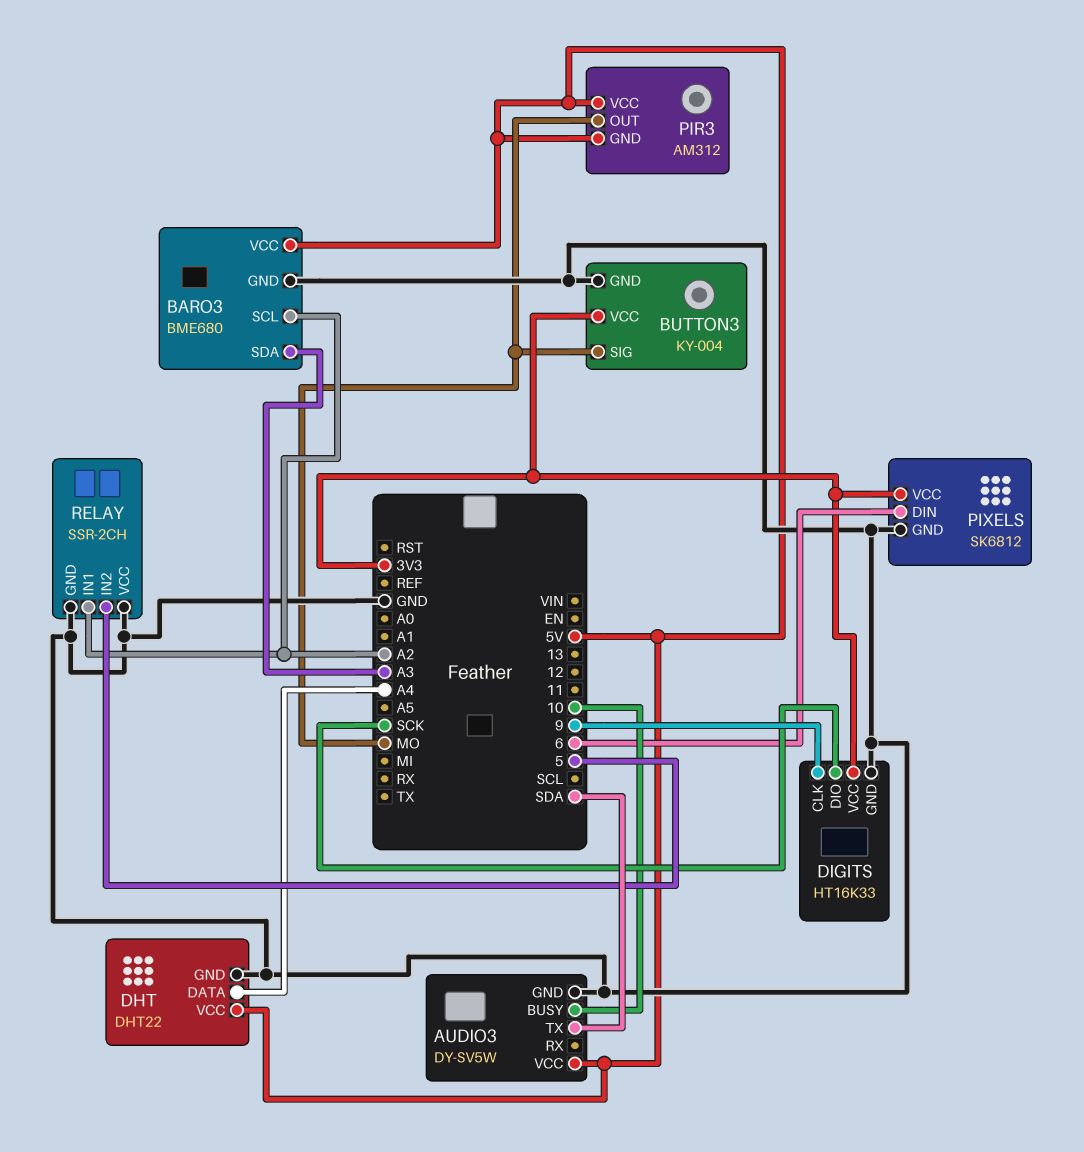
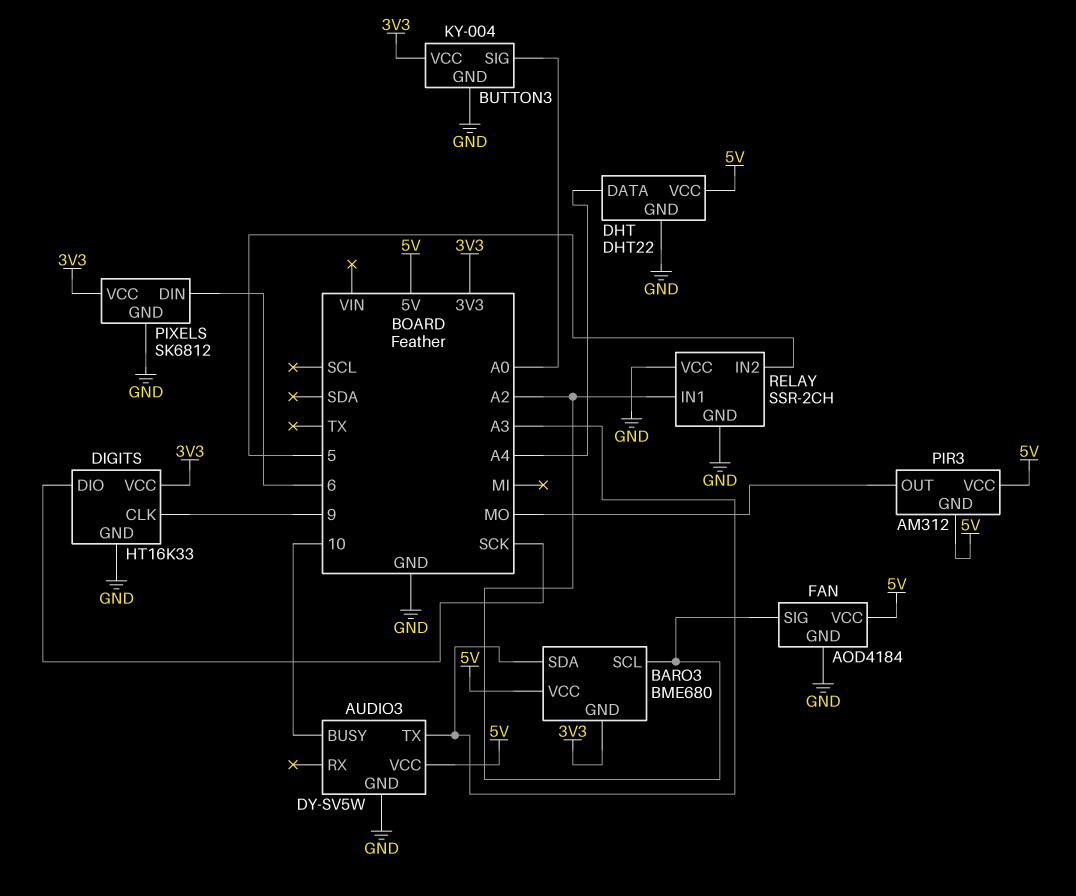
AUDIO3 pin TX: SDA -> A3
BARO3 pin GND: GND -> 3V3
BUTTON3 pin SIG: MO -> A0
FAN: none -> AOD4184
FAN pin GND: none -> GND
FAN pin SIG: none -> A2
FAN pin VCC: none -> 5V

